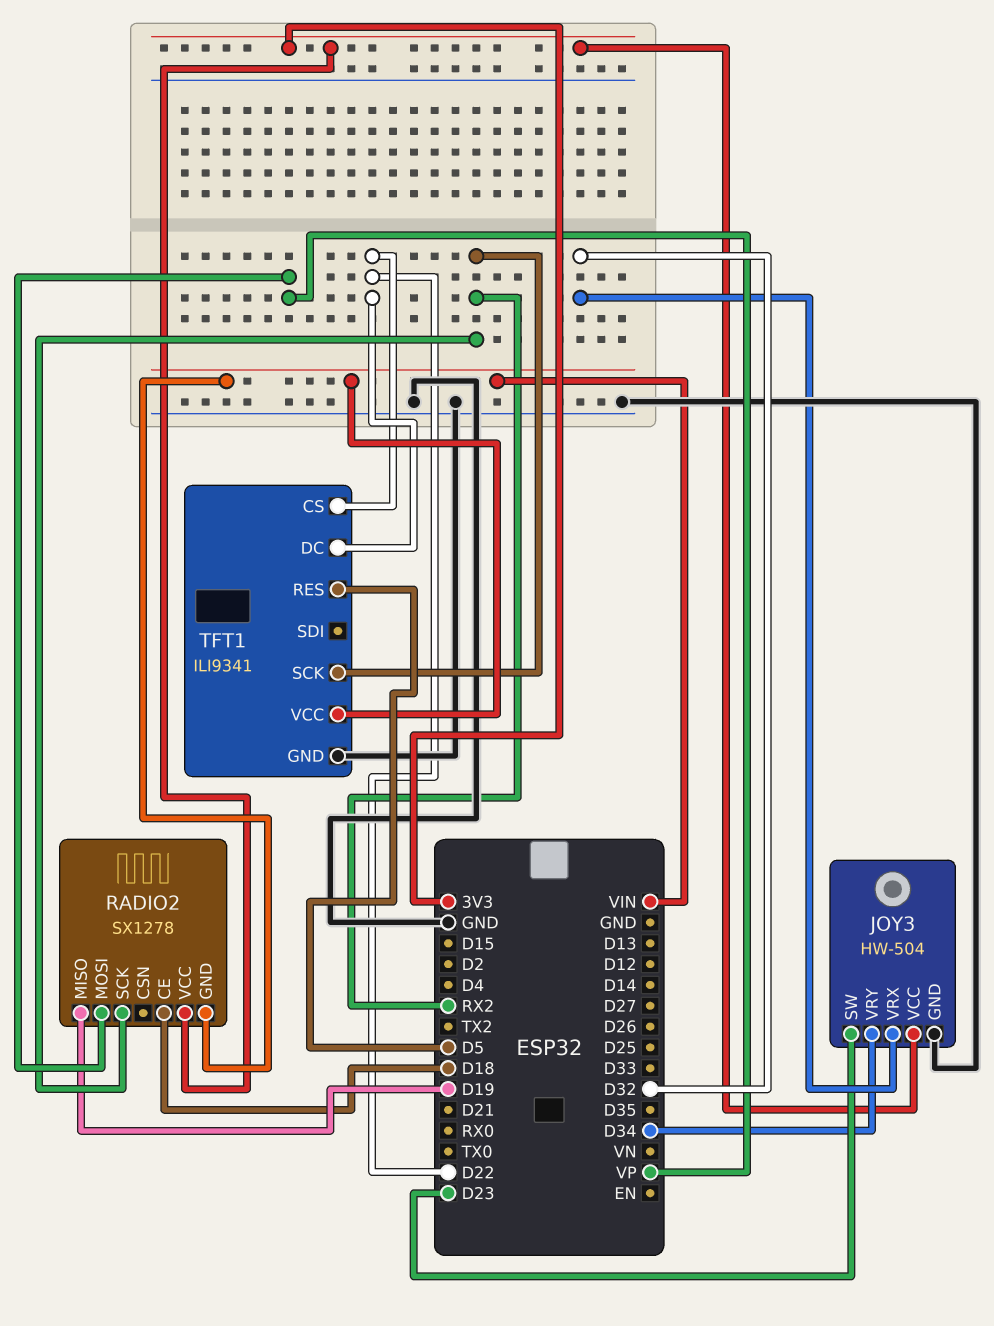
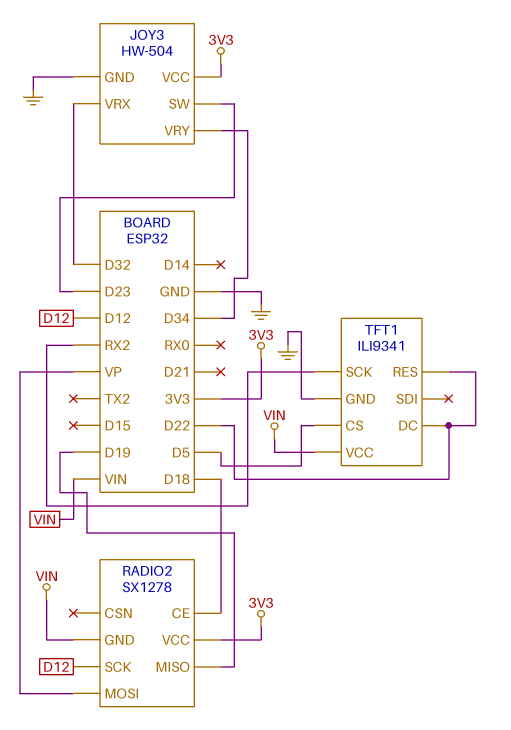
RADIO2 pin SCK: RX2 -> D12
TFT1 pin CS: D22 -> D5
TFT1 pin RES: D5 -> D22

